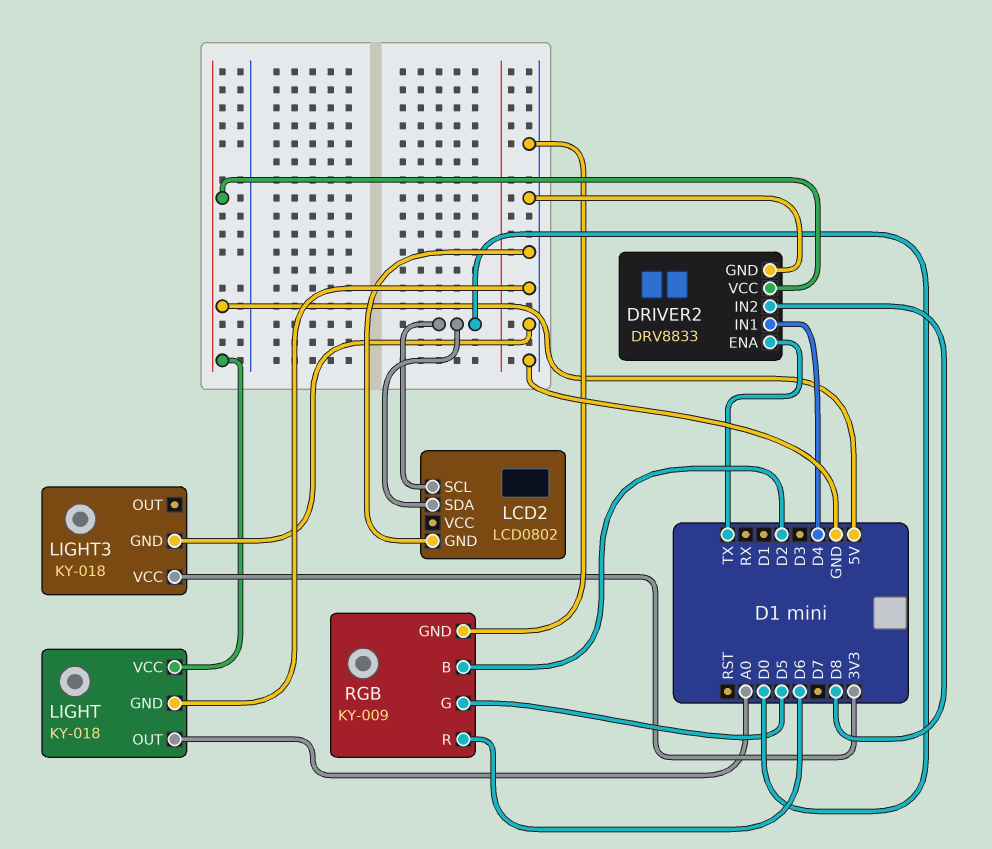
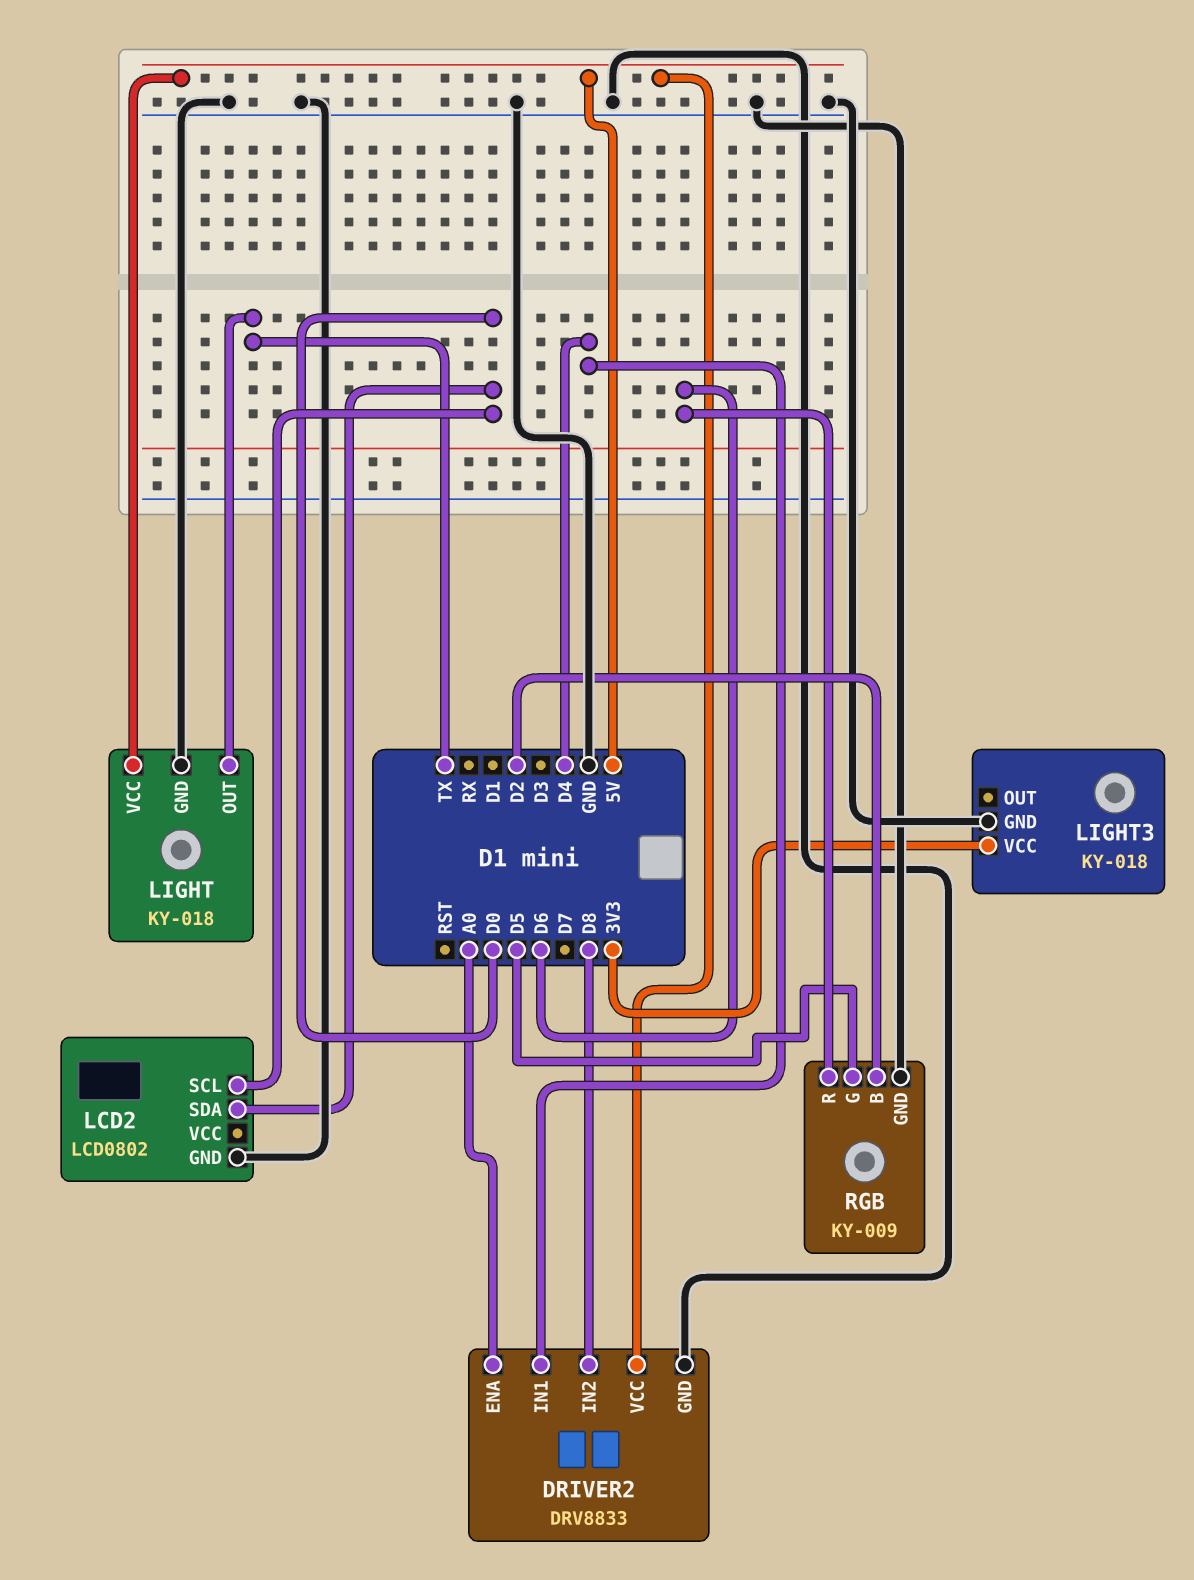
DRIVER2 pin ENA: TX -> A0
LIGHT pin OUT: A0 -> TX

